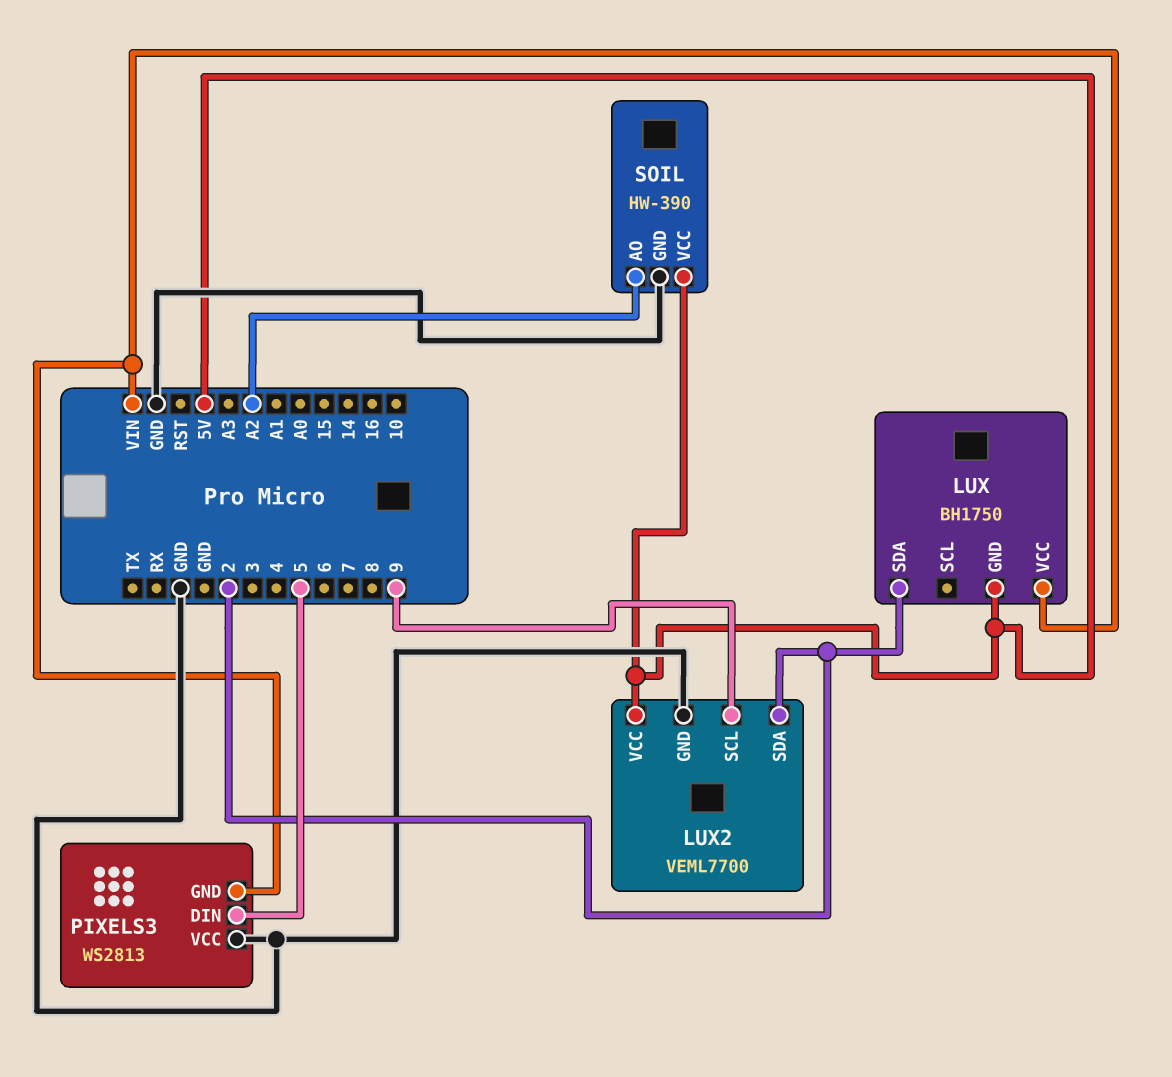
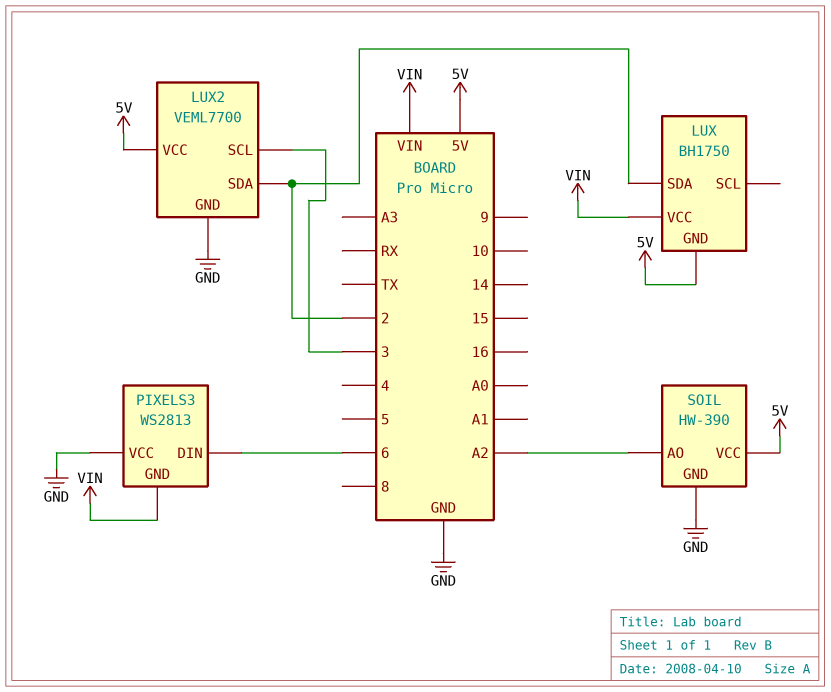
LUX2 pin SCL: 9 -> 3
PIXELS3 pin DIN: 5 -> 6

